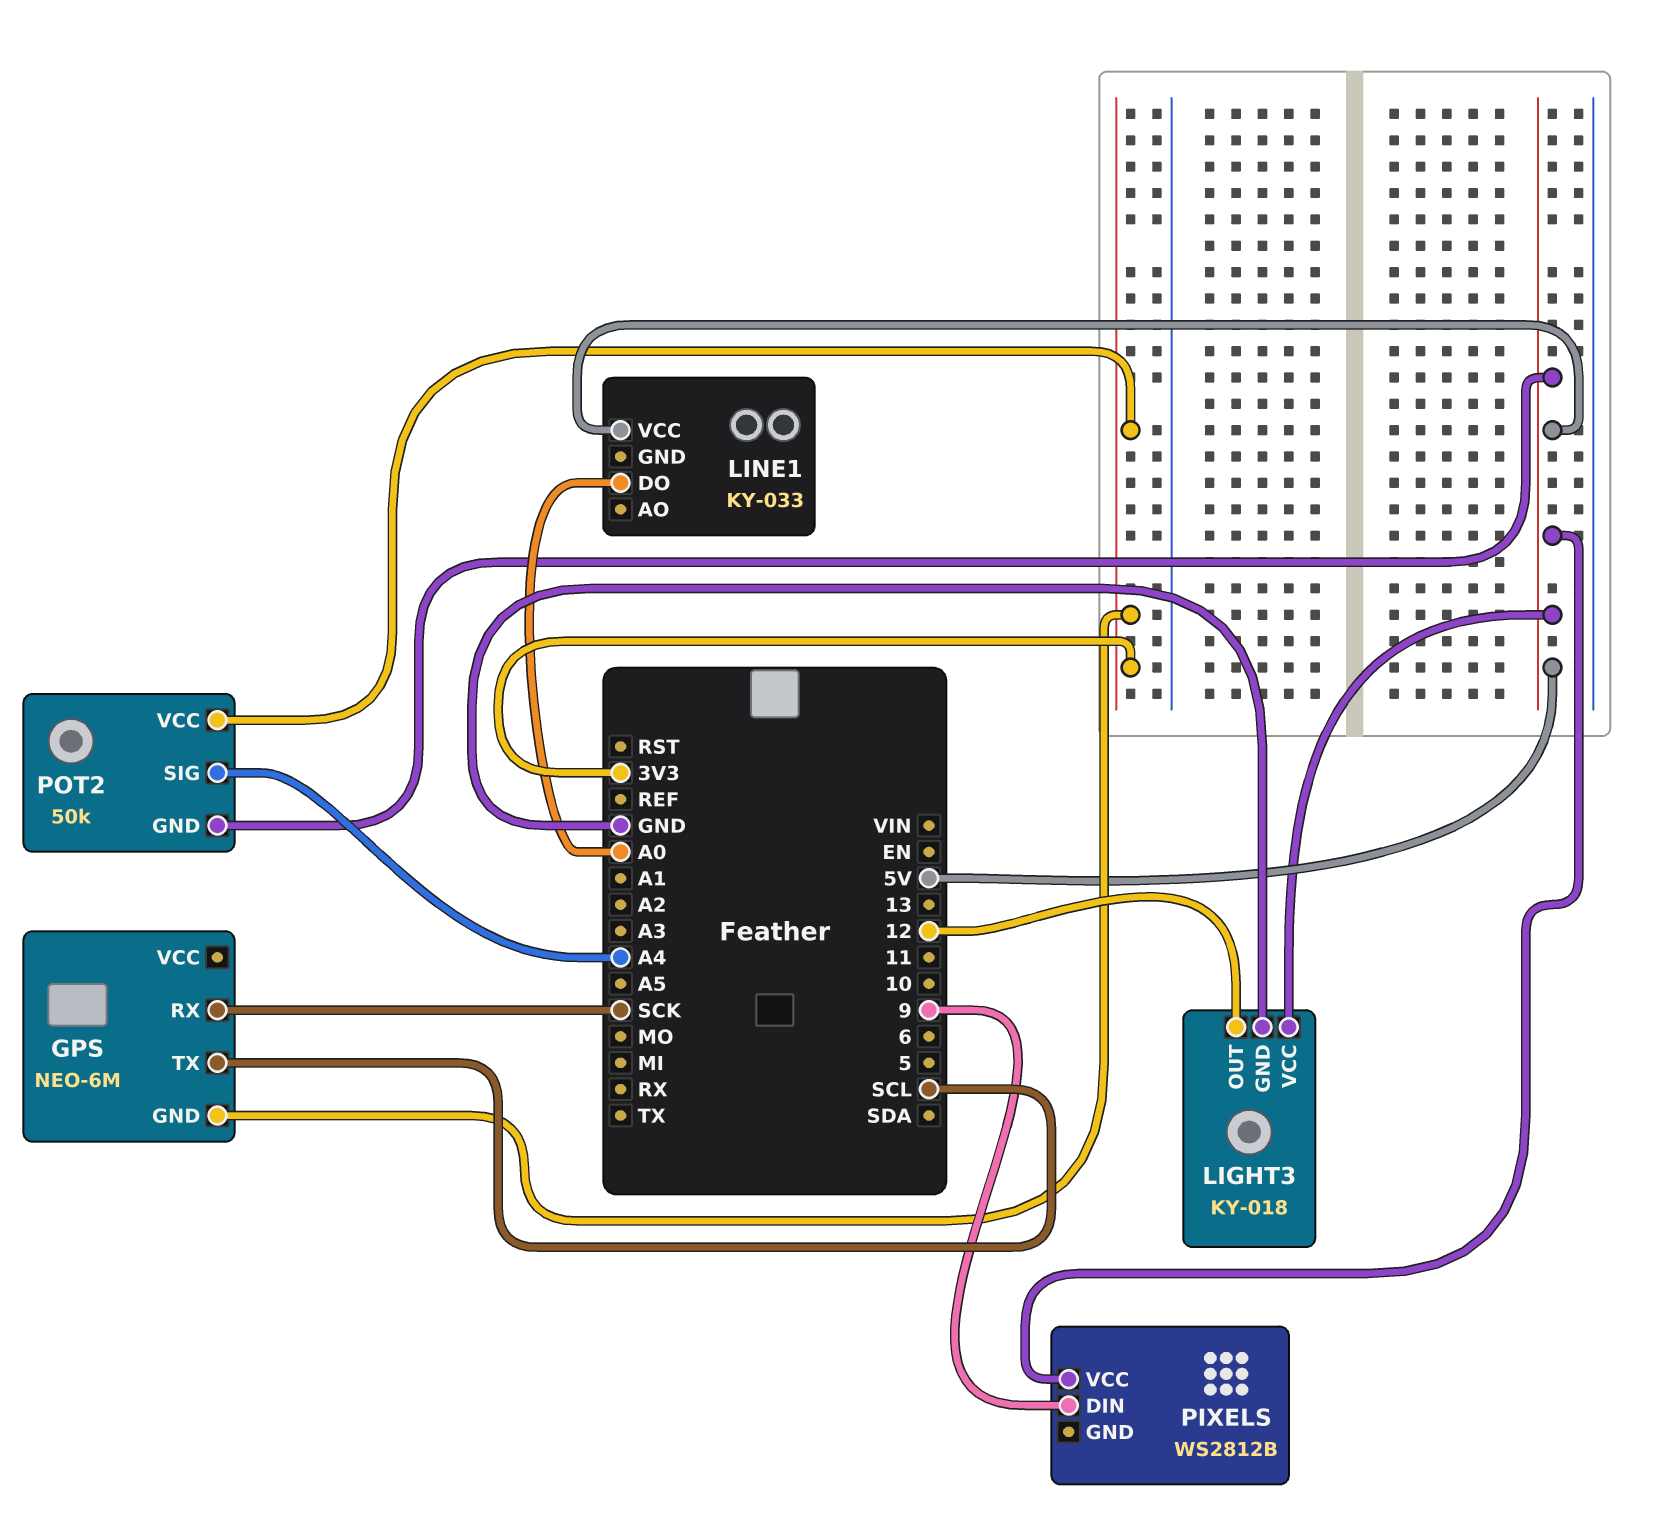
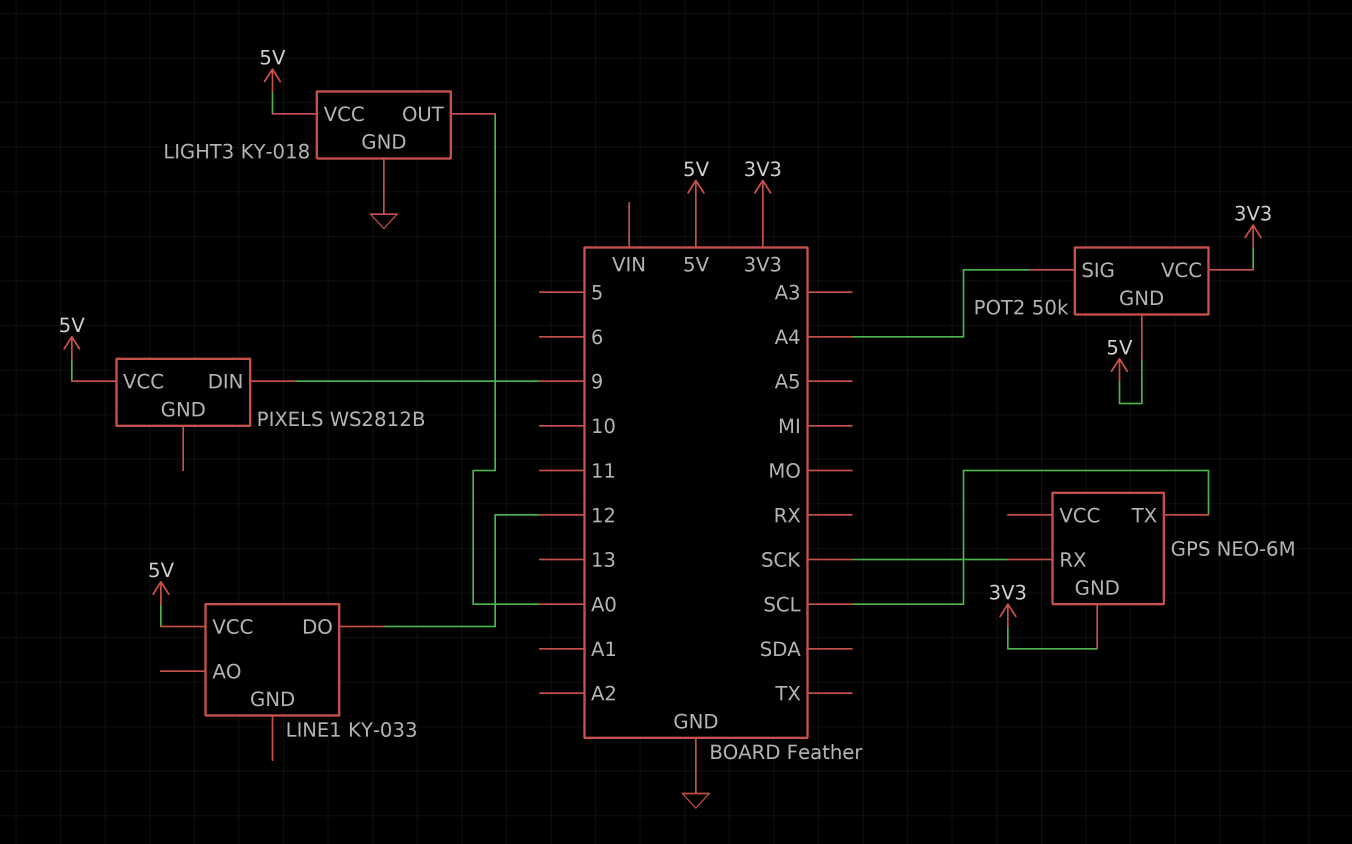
LIGHT3 pin OUT: 12 -> A0
LINE1 pin DO: A0 -> 12

